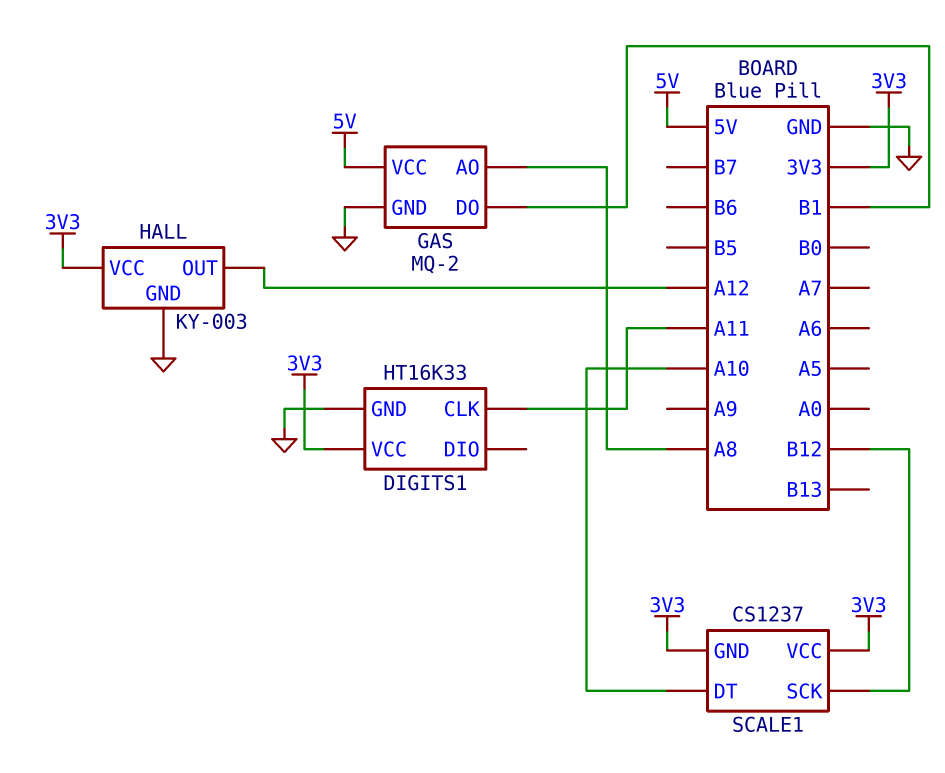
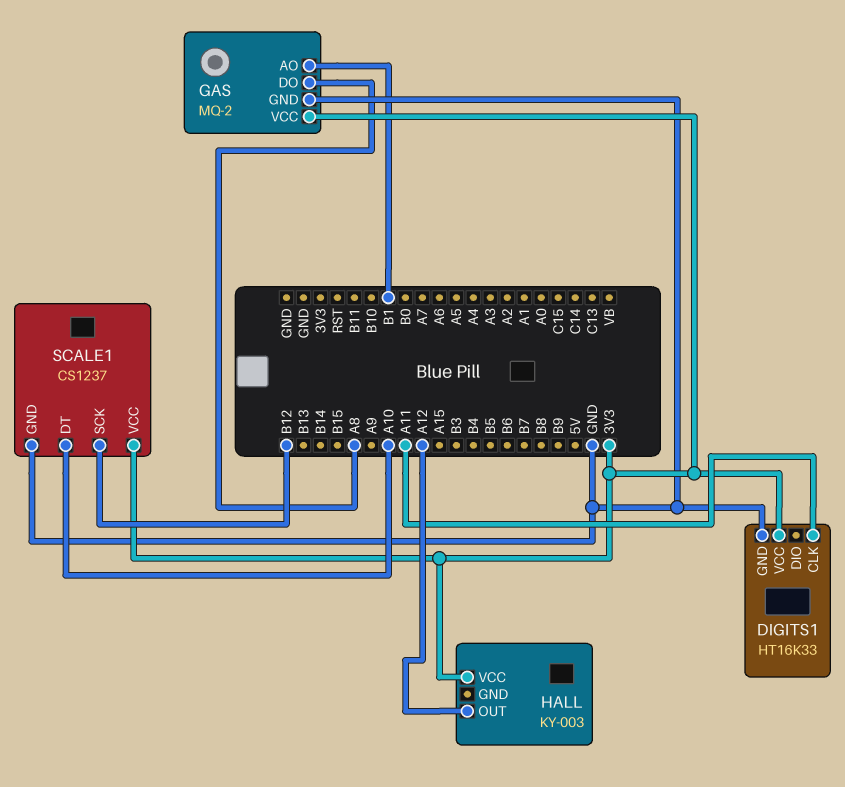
GAS pin AO: A8 -> B1
GAS pin DO: B1 -> A8
GAS pin VCC: 5V -> 3V3
HALL pin GND: GND -> none
SCALE1 pin GND: 3V3 -> GND

